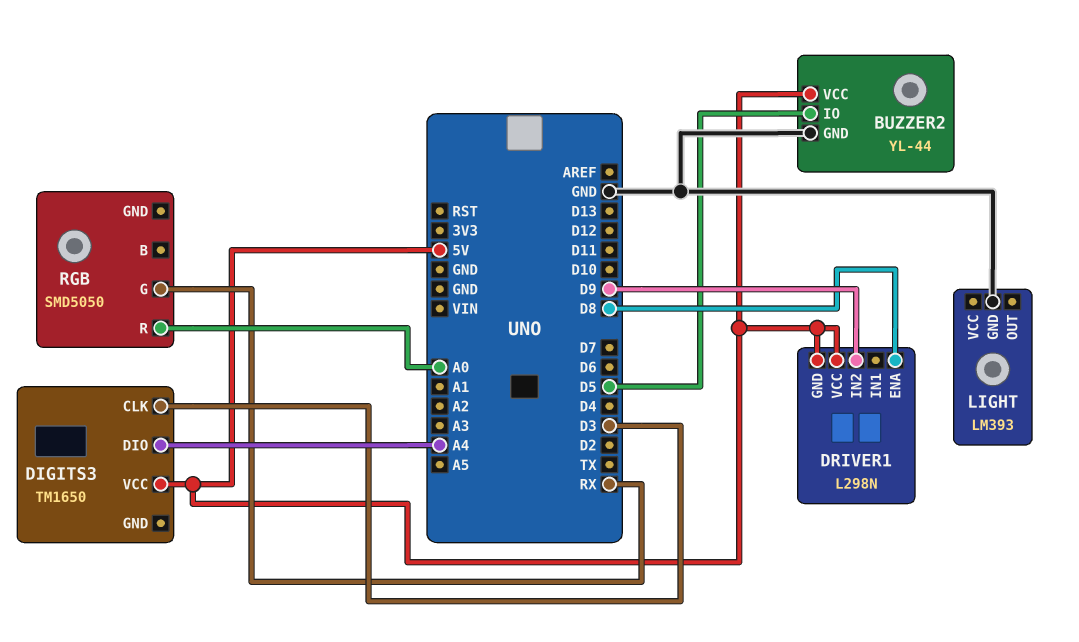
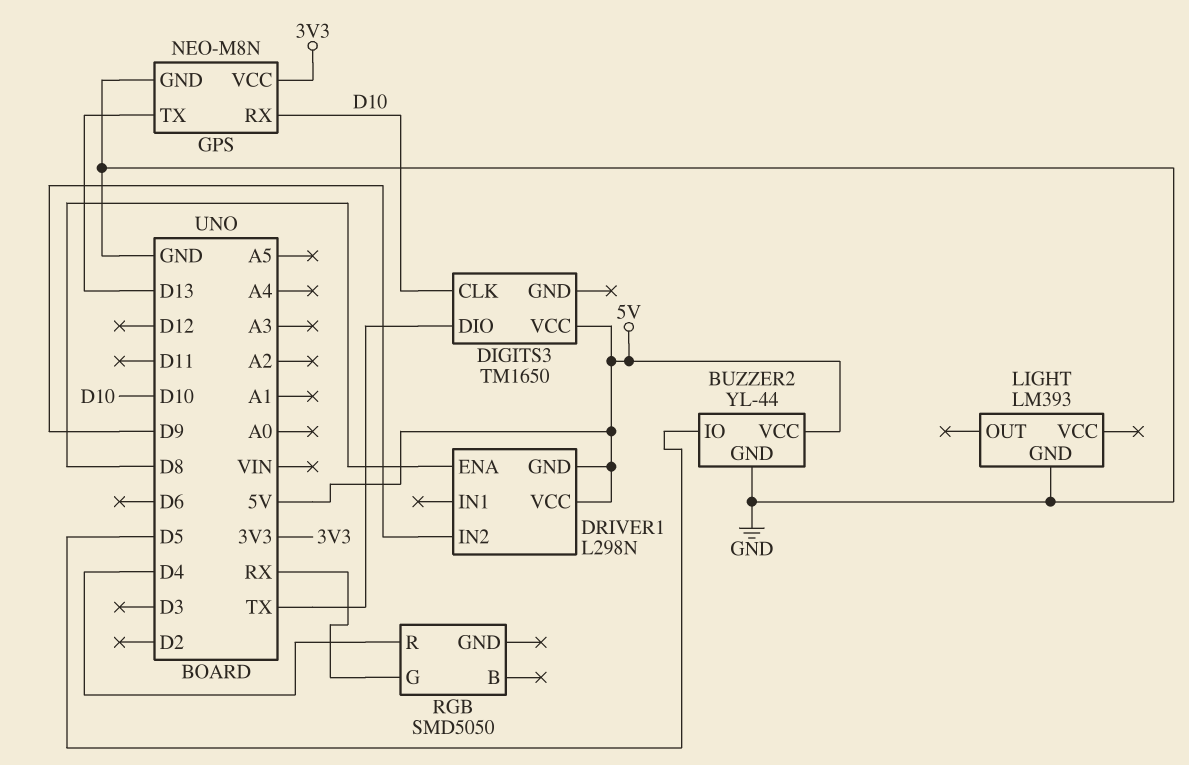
DIGITS3 pin CLK: D3 -> D10
DIGITS3 pin DIO: A4 -> TX
GPS: none -> NEO-M8N
GPS pin GND: none -> GND
GPS pin RX: none -> D10
GPS pin TX: none -> D13
GPS pin VCC: none -> 3V3
RGB pin R: A0 -> D4

